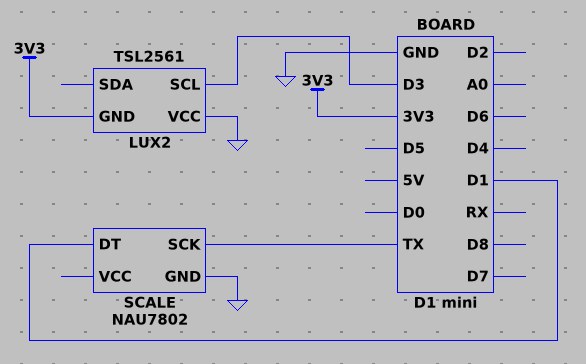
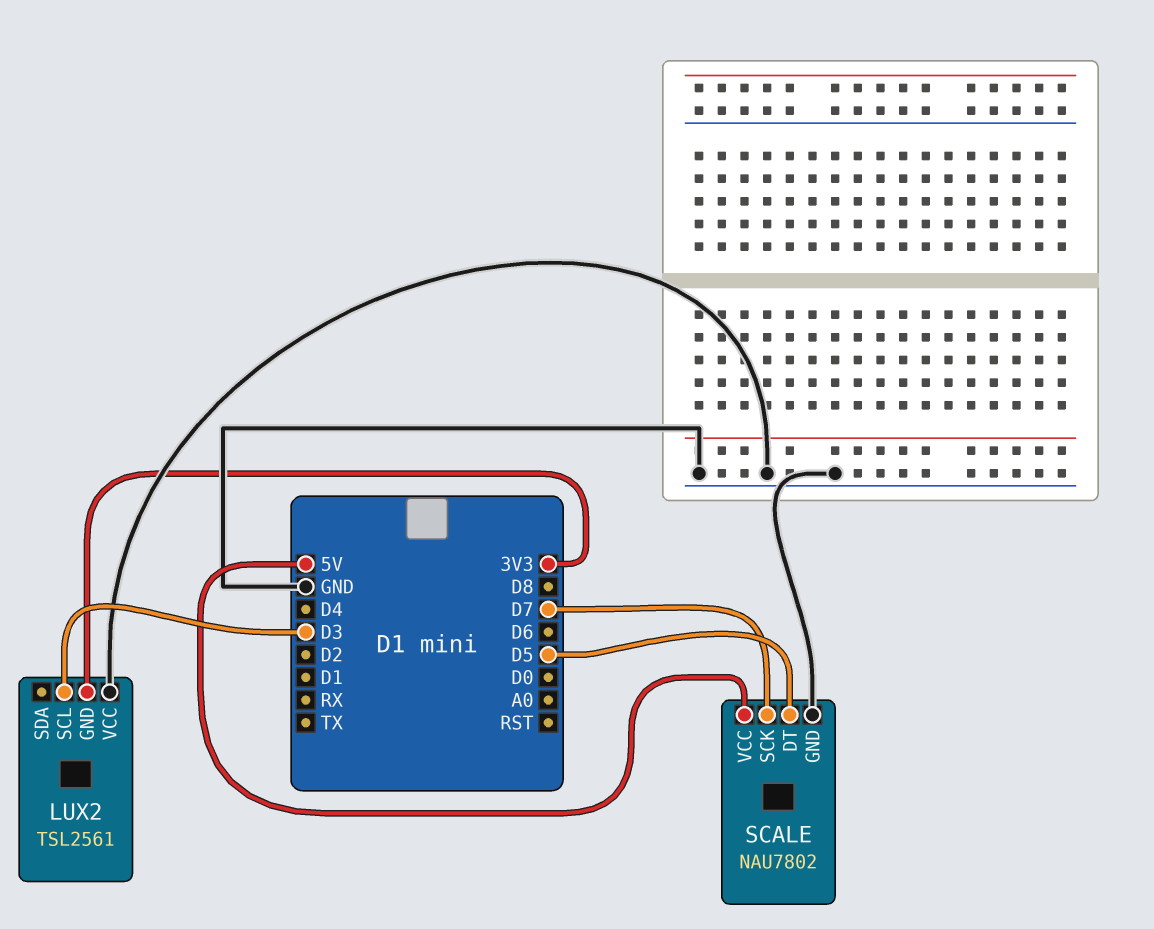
SCALE pin DT: D1 -> D5
SCALE pin SCK: TX -> D7
SCALE pin VCC: none -> 5V

